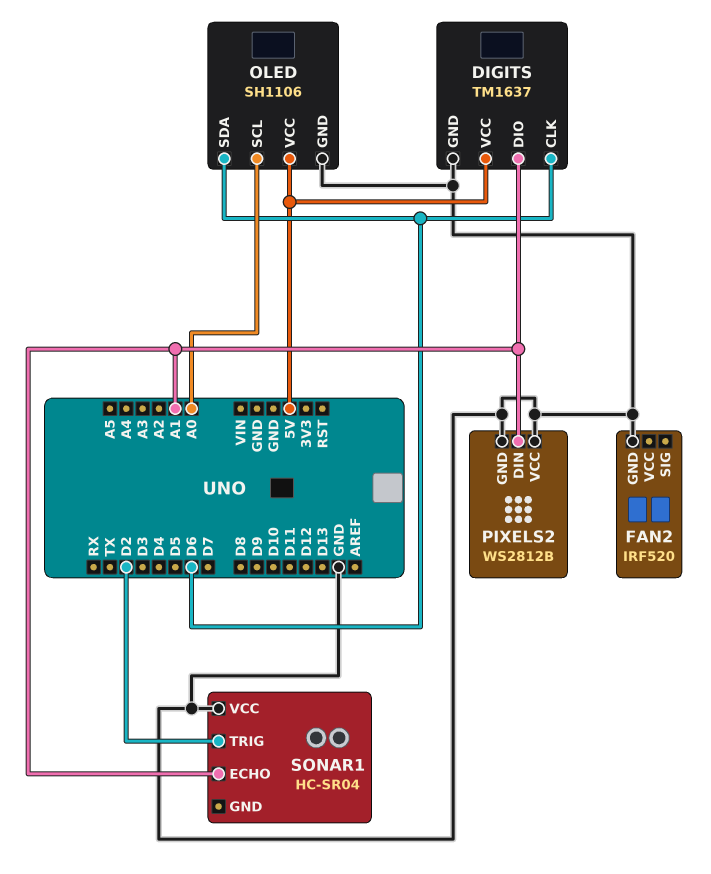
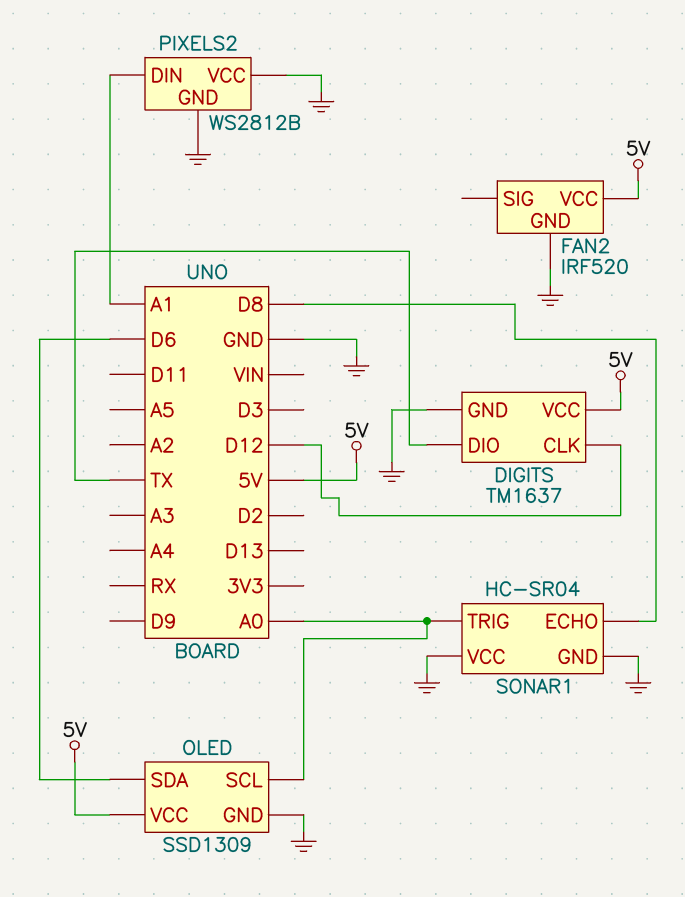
DIGITS pin CLK: D6 -> D12
DIGITS pin DIO: A1 -> TX
FAN2 pin VCC: none -> 5V
OLED: SH1106 -> SSD1309
SONAR1 pin ECHO: A1 -> D8
SONAR1 pin GND: none -> GND
SONAR1 pin TRIG: D2 -> A0

